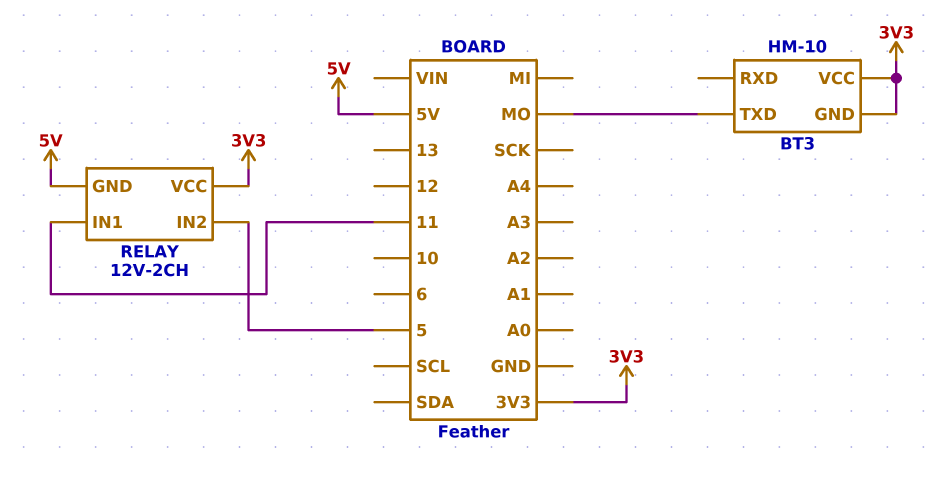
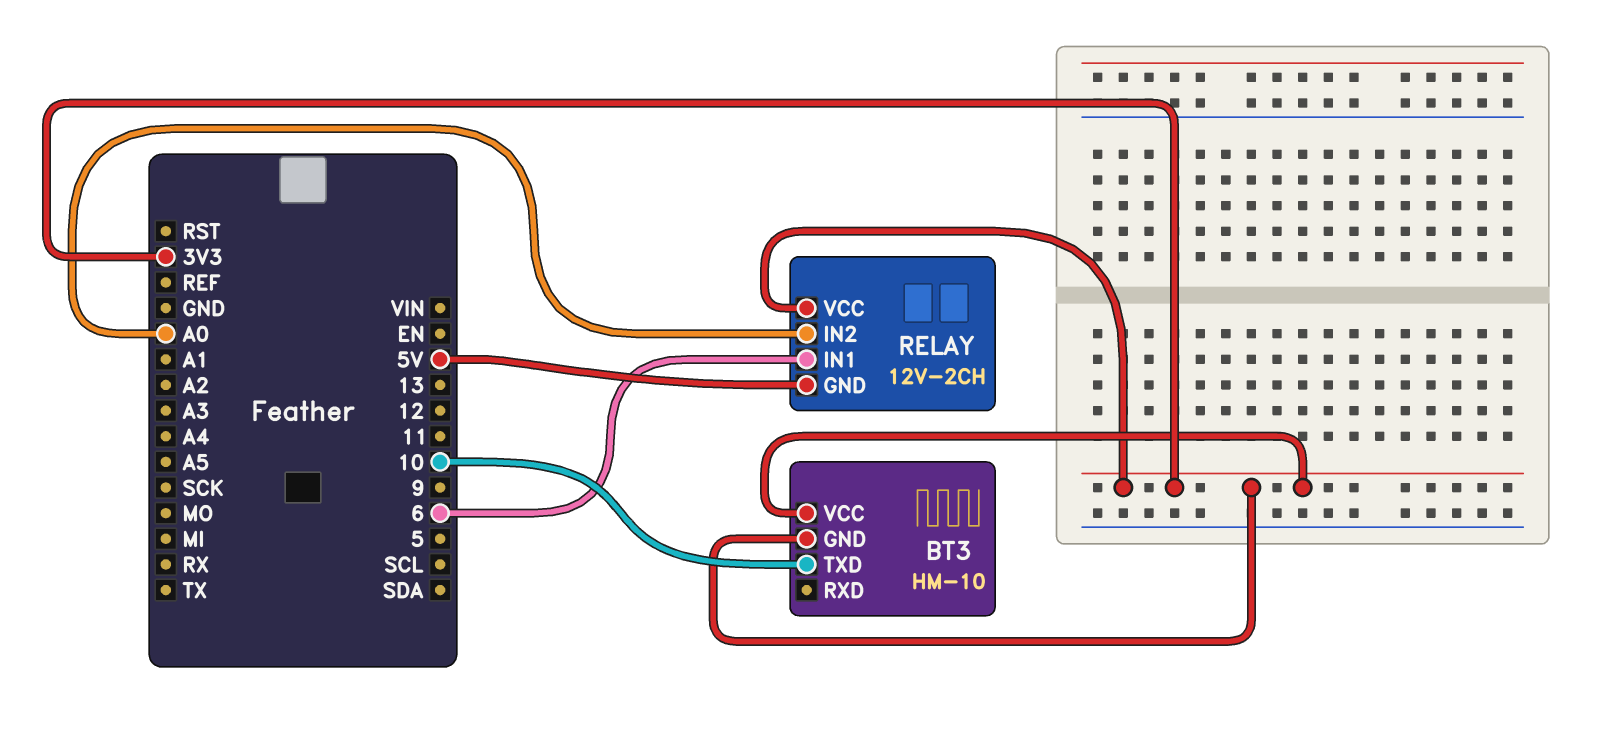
BT3 pin TXD: MO -> 10
RELAY pin IN1: 11 -> 6
RELAY pin IN2: 5 -> A0

